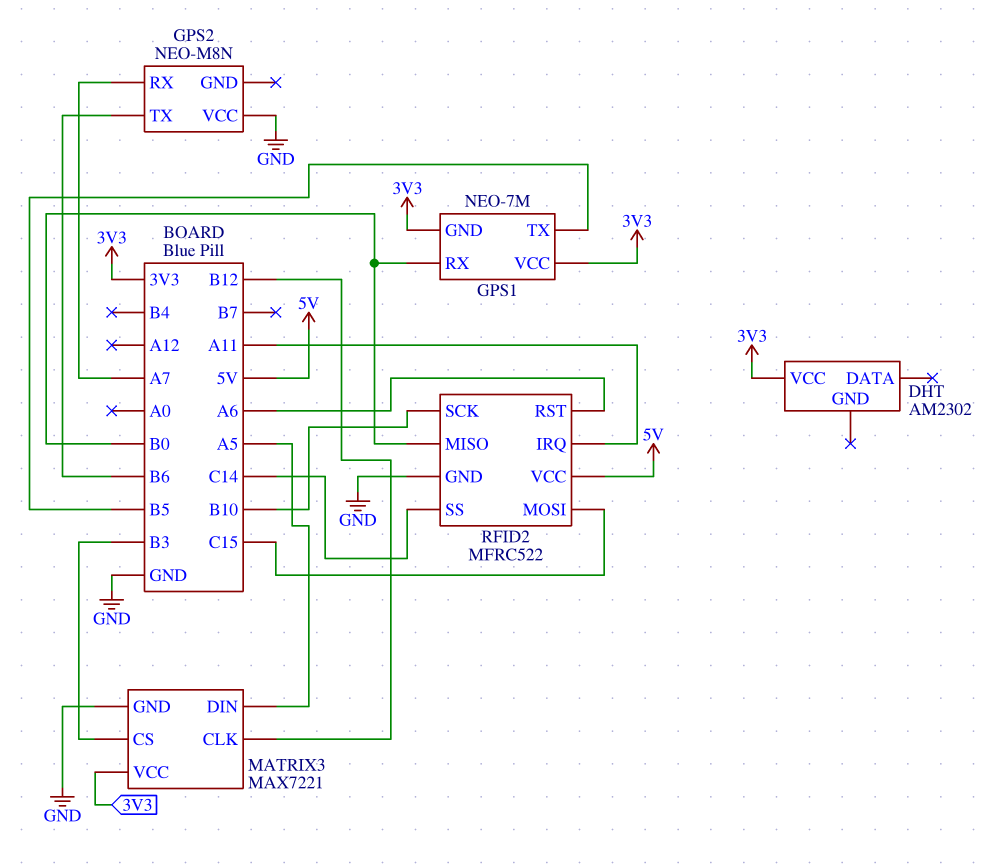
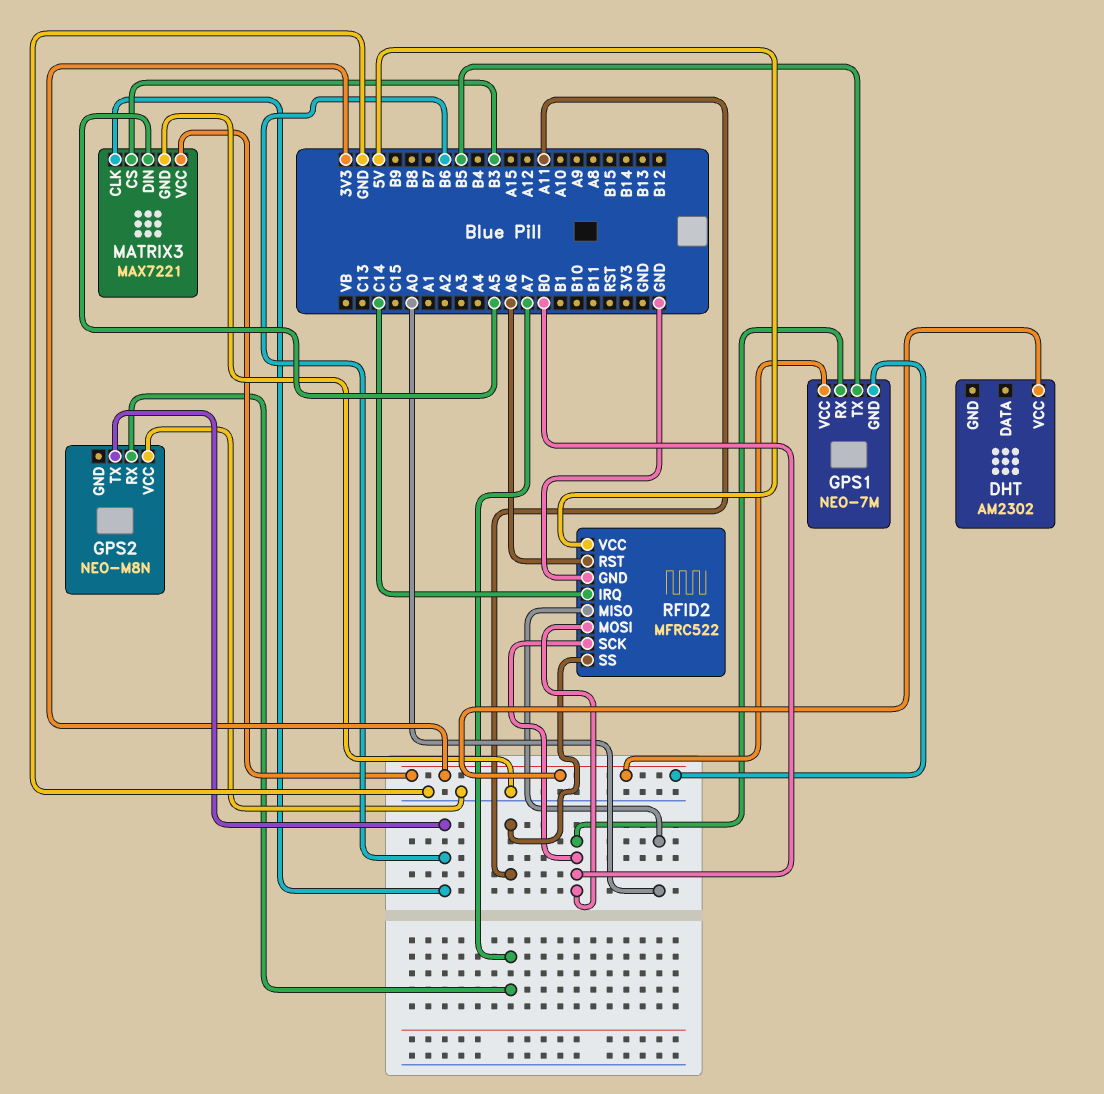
MATRIX3 pin CLK: B12 -> B6
RFID2 pin IRQ: A11 -> C14
RFID2 pin MISO: B0 -> A0
RFID2 pin MOSI: C15 -> B0
RFID2 pin SCK: B10 -> B0
RFID2 pin SS: C14 -> A11

